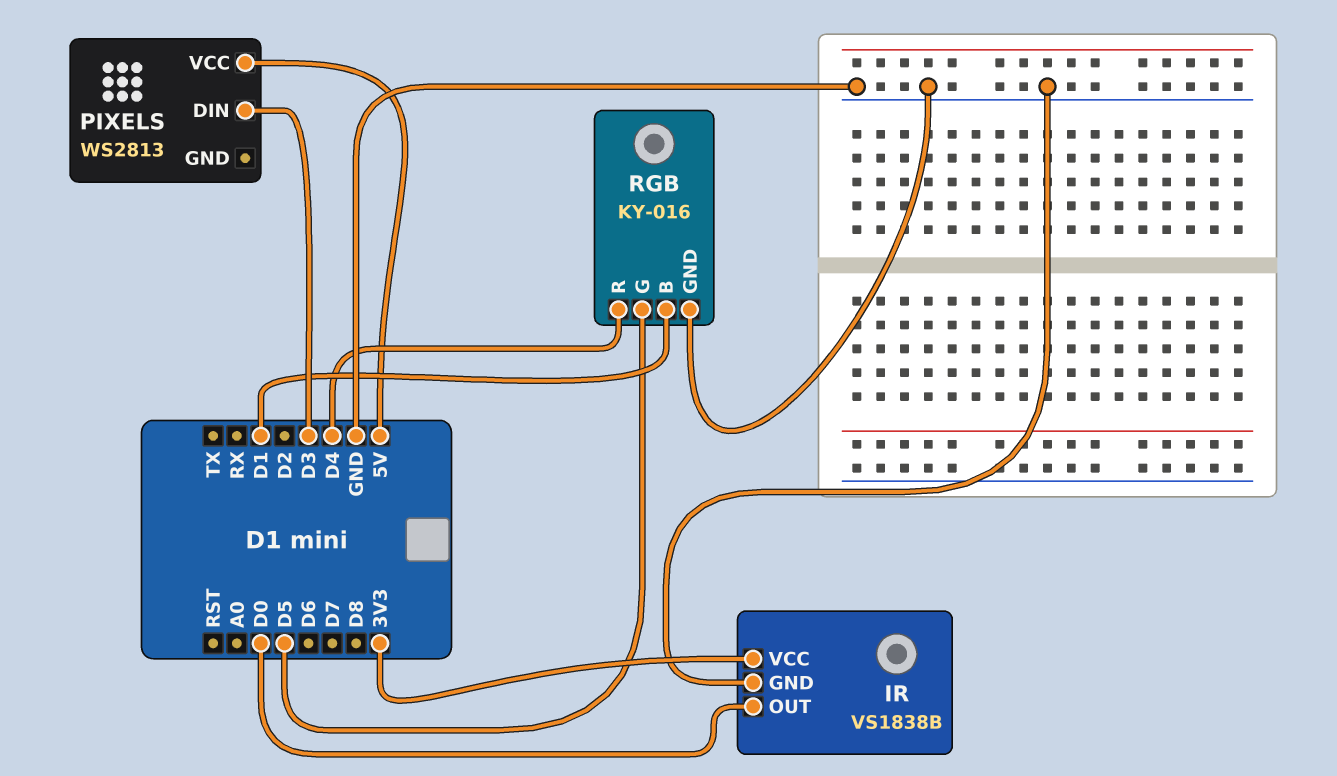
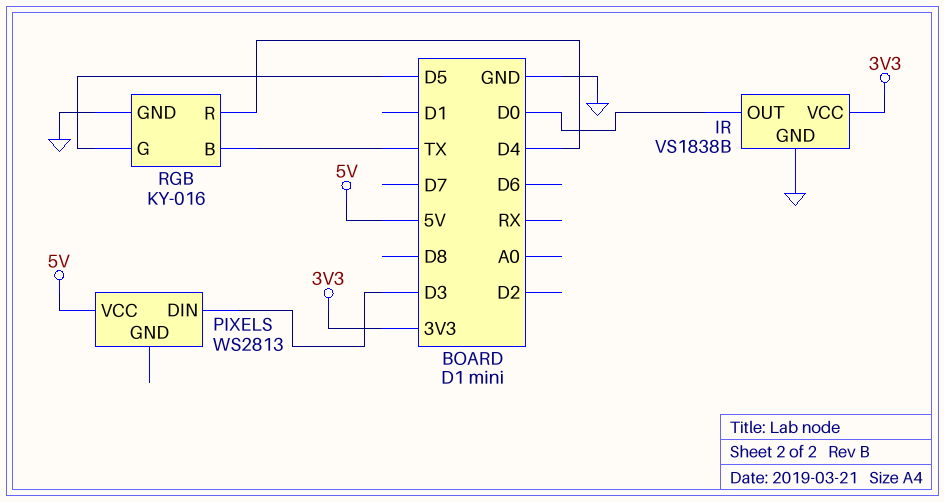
RGB pin B: D1 -> TX

